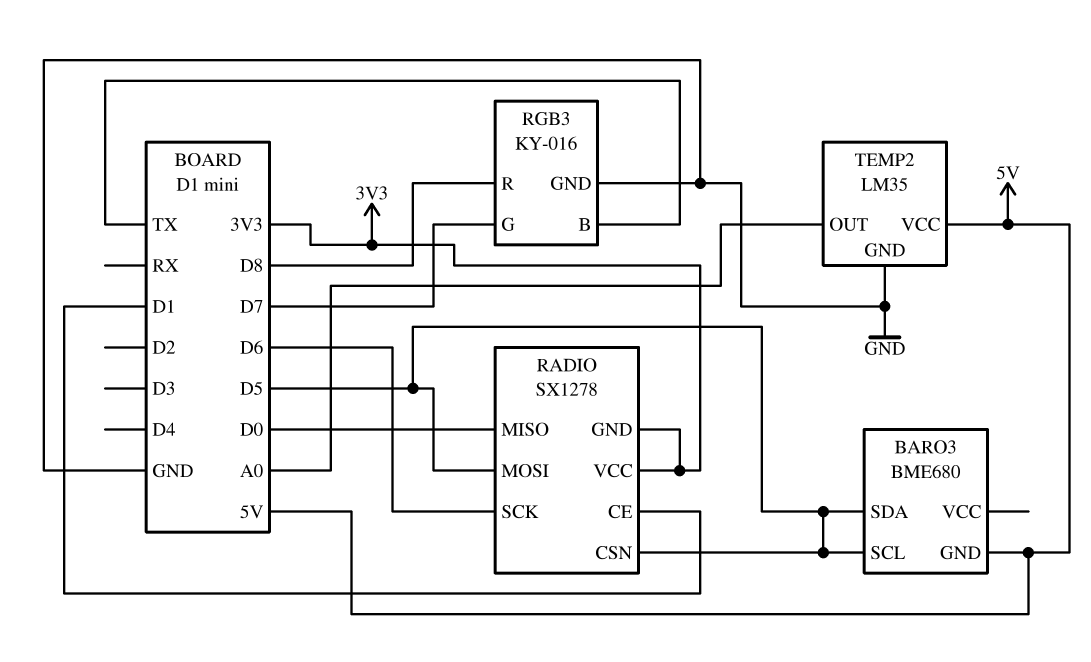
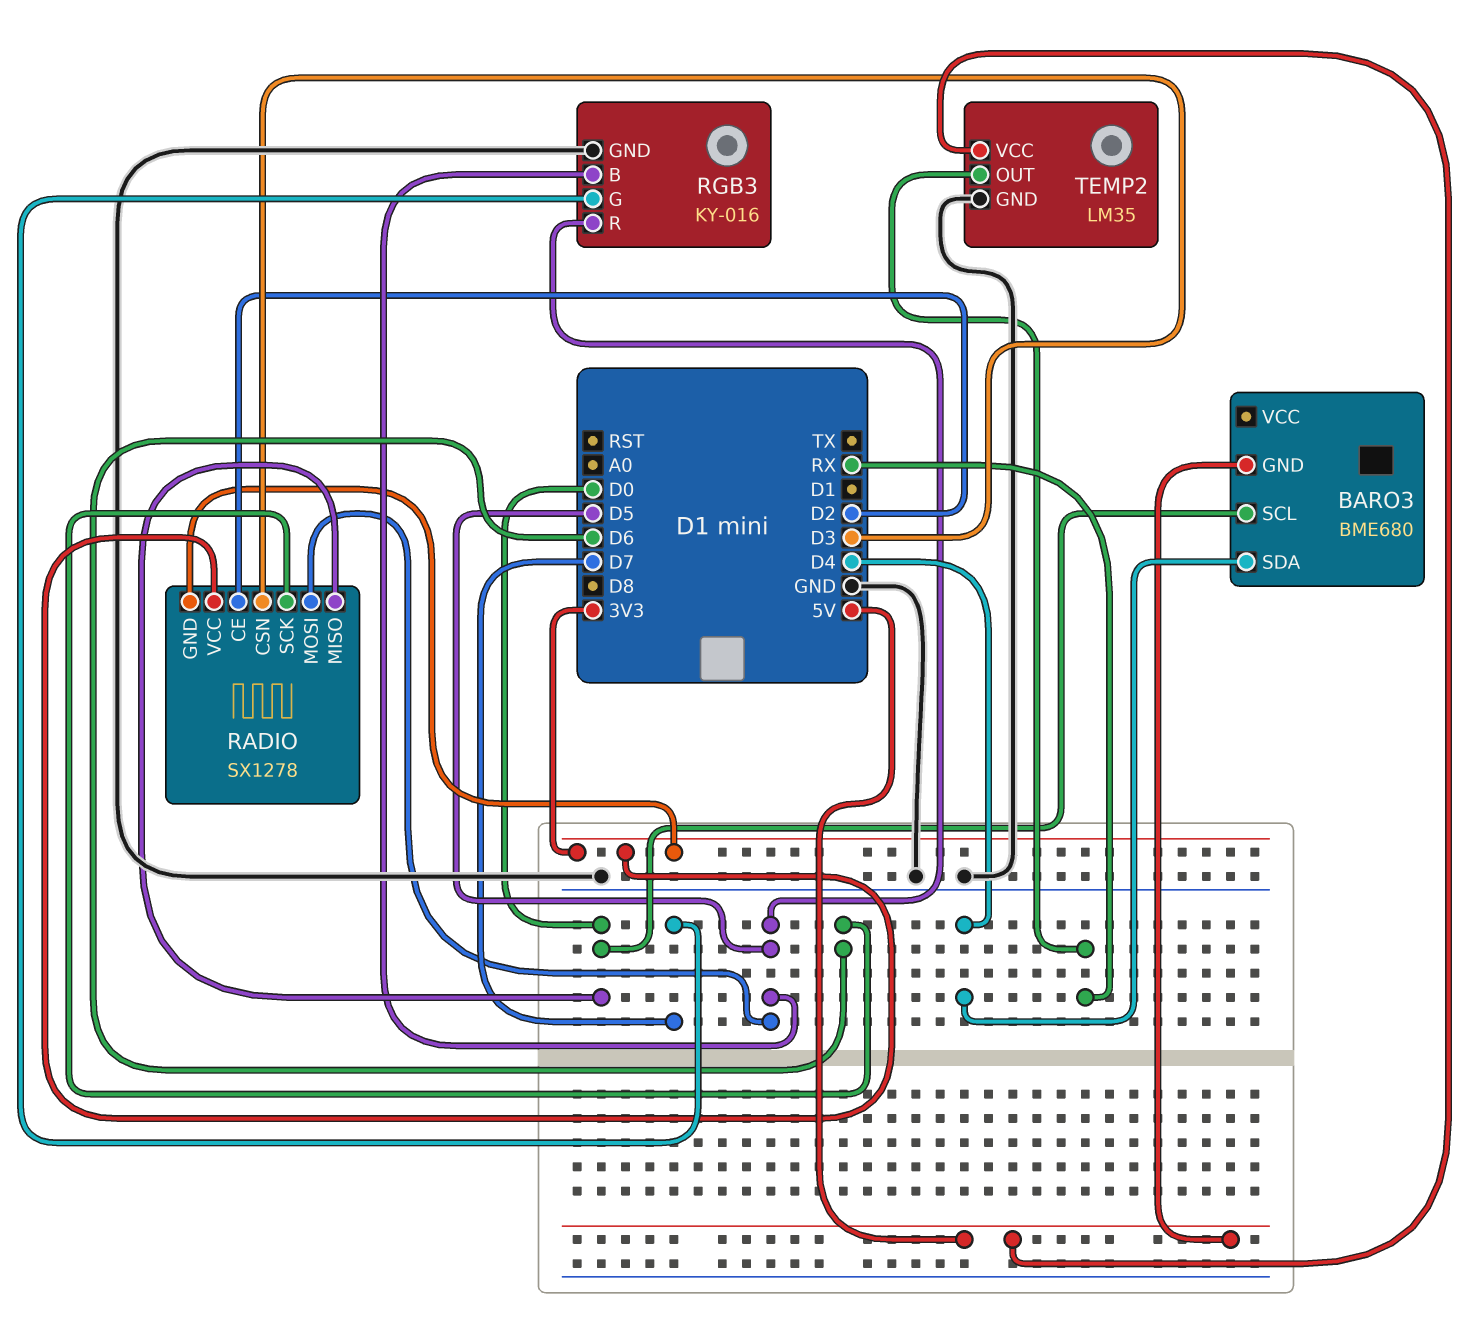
BARO3 pin SCL: D5 -> D0
BARO3 pin SDA: D5 -> D4
RADIO pin CE: D1 -> D2
RADIO pin CSN: D5 -> D3
RGB3 pin B: TX -> D5
RGB3 pin R: D8 -> D5
TEMP2 pin OUT: A0 -> RX

